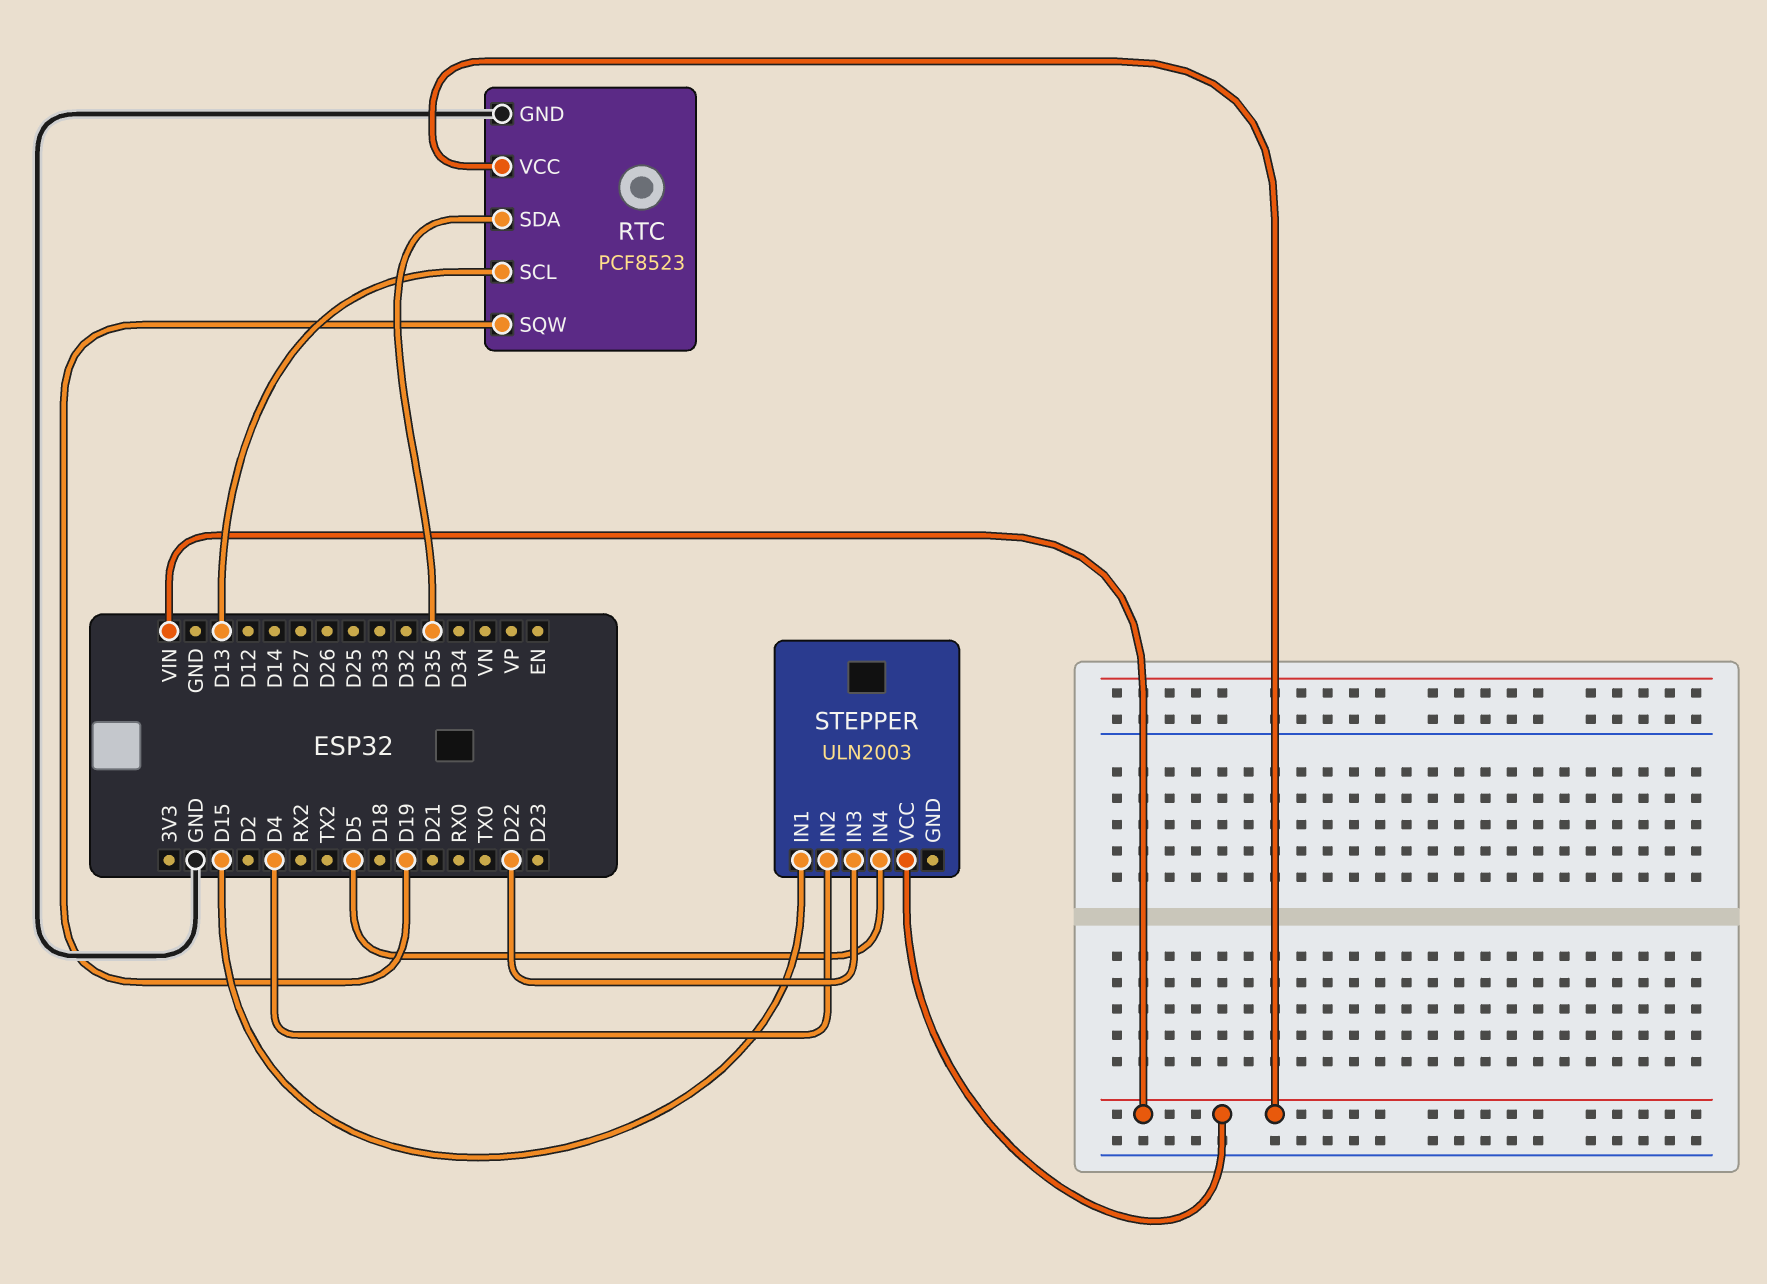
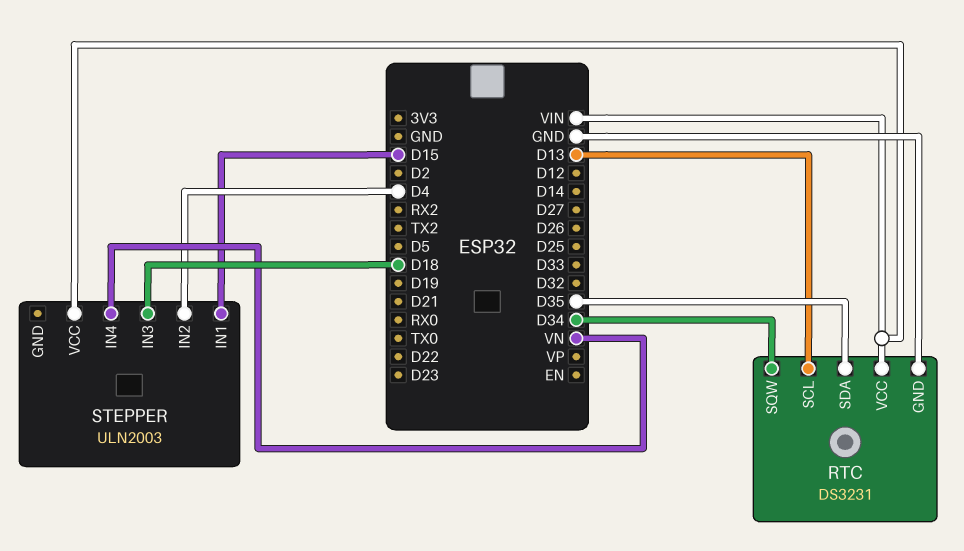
RTC: PCF8523 -> DS3231
RTC pin SQW: D19 -> D34
STEPPER pin IN3: D22 -> D18
STEPPER pin IN4: D5 -> VN

